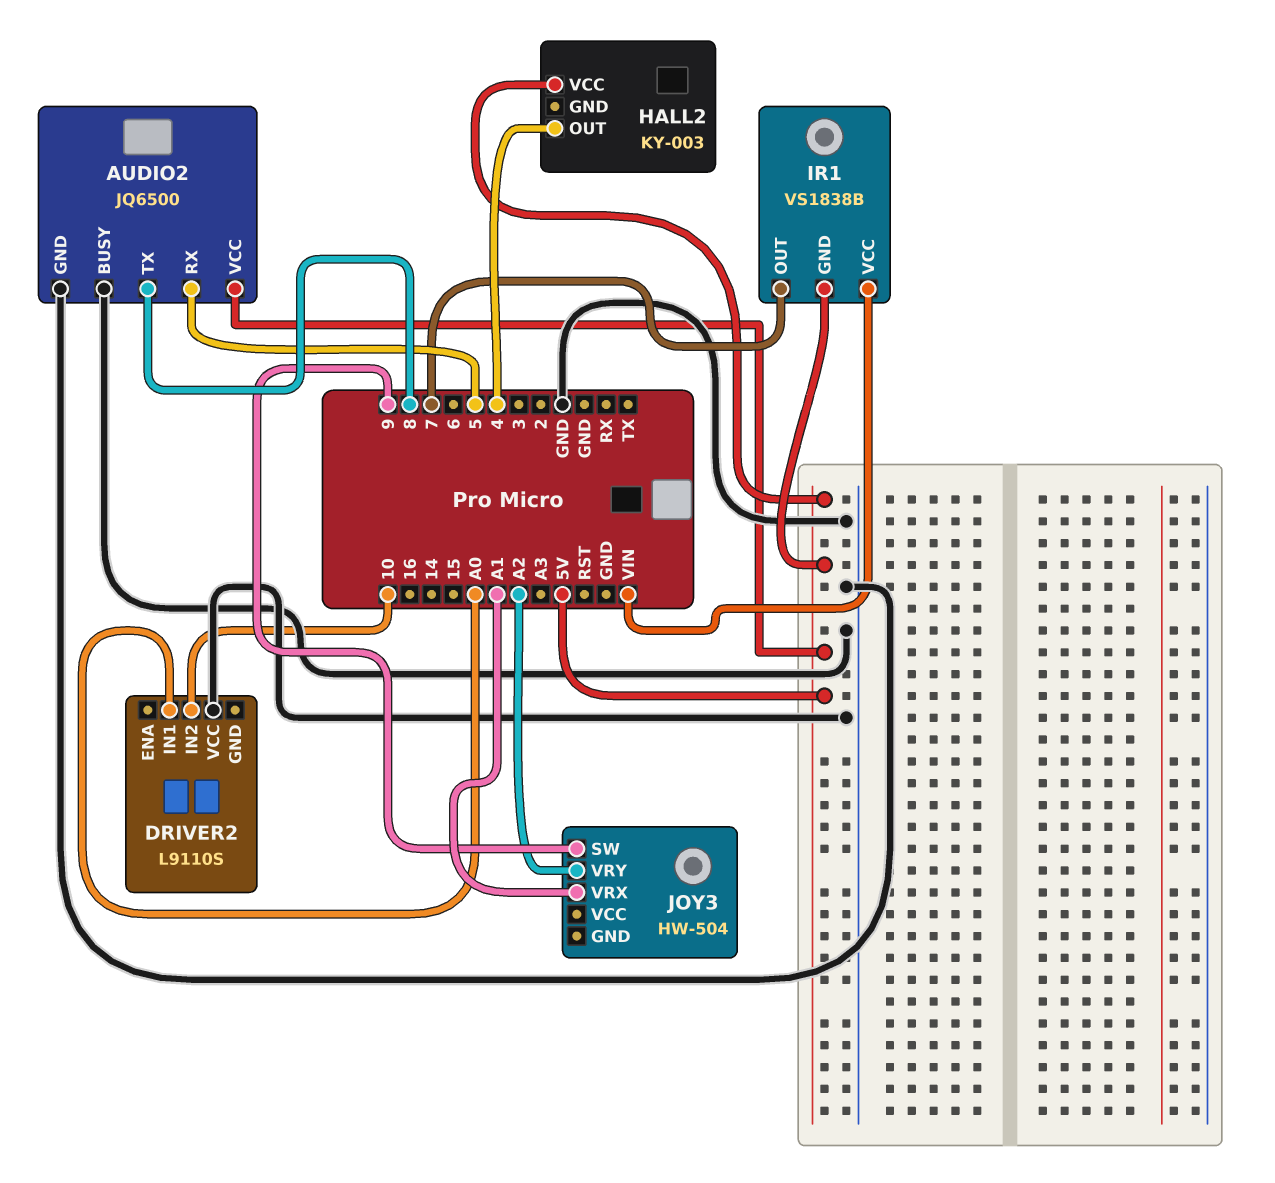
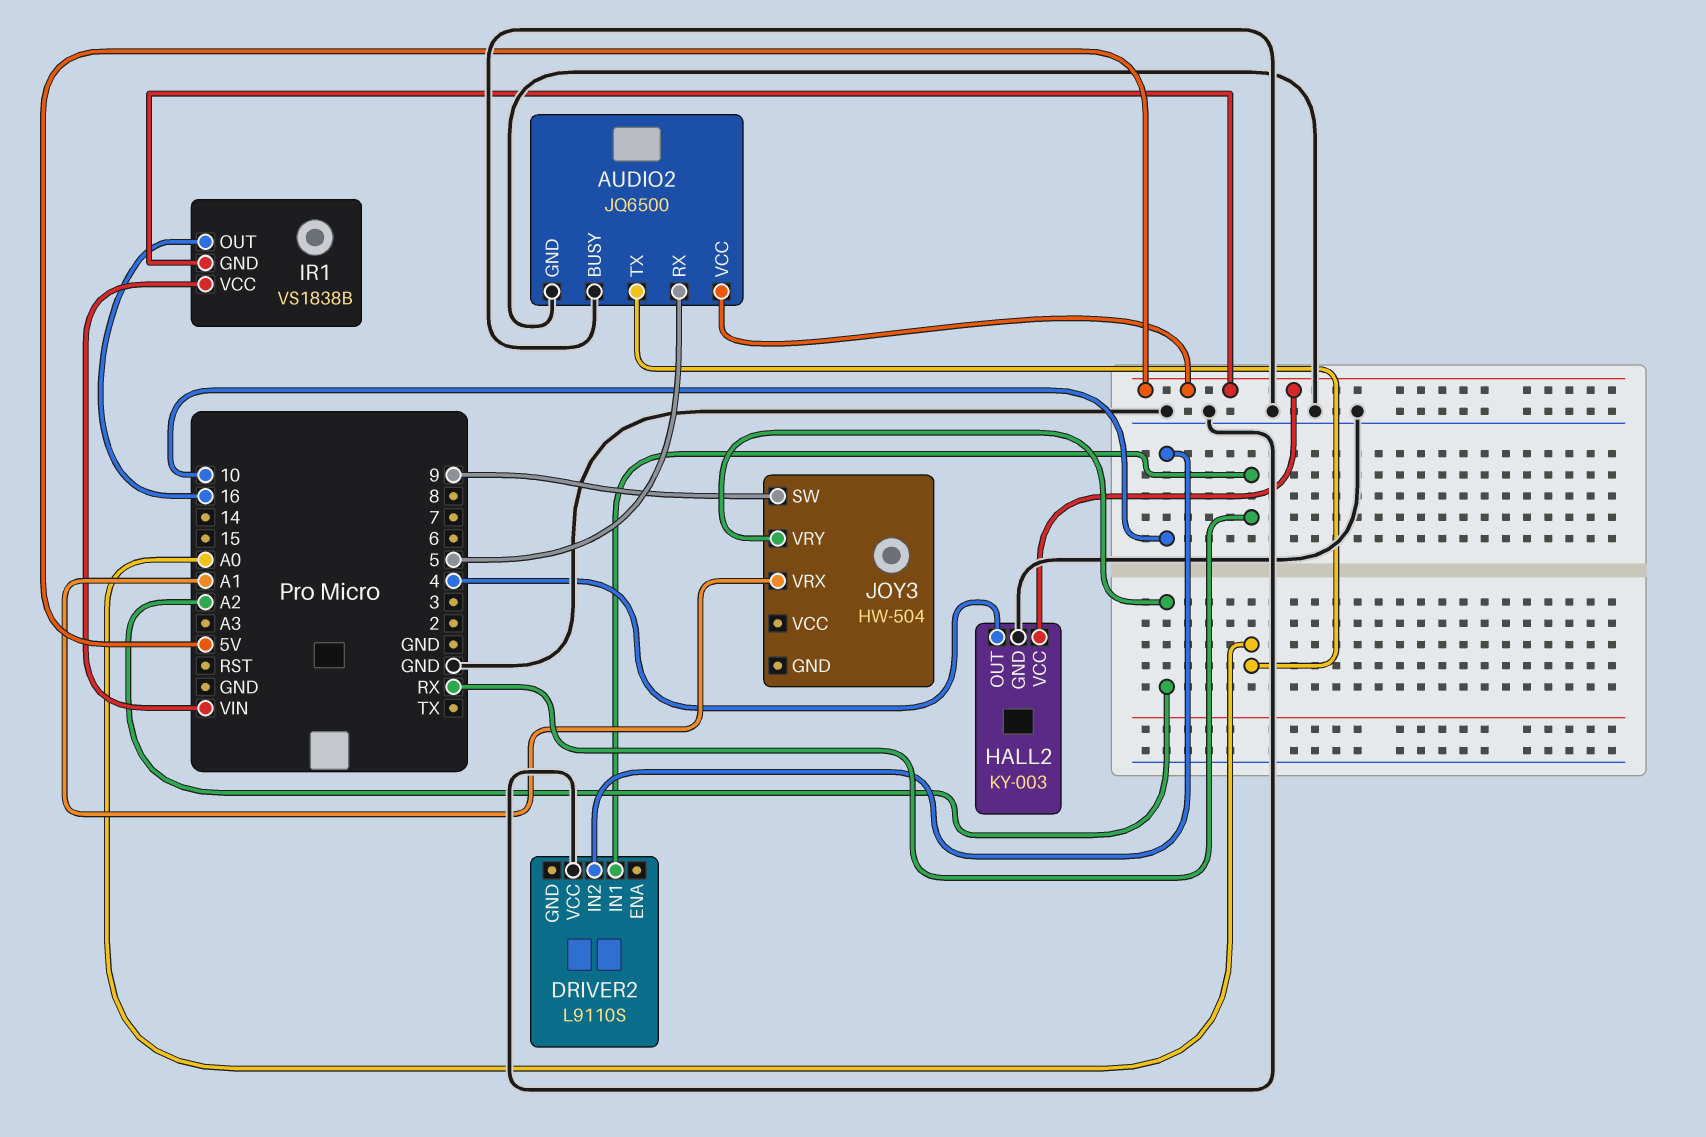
AUDIO2 pin TX: 8 -> A0
DRIVER2 pin IN1: A0 -> RX
HALL2 pin GND: none -> GND
IR1 pin OUT: 7 -> 16

